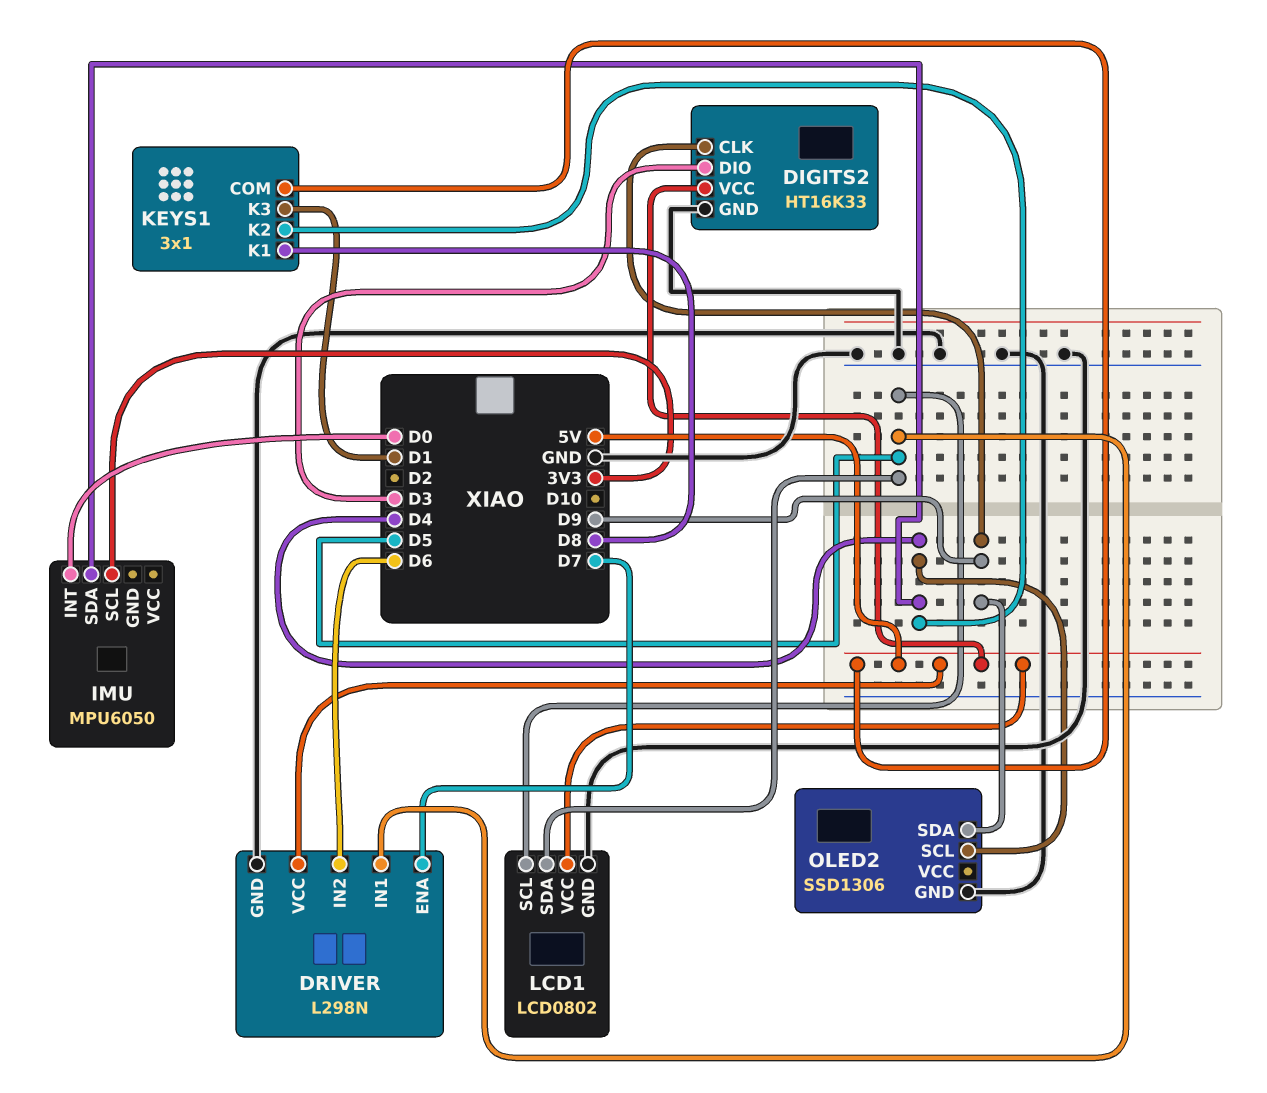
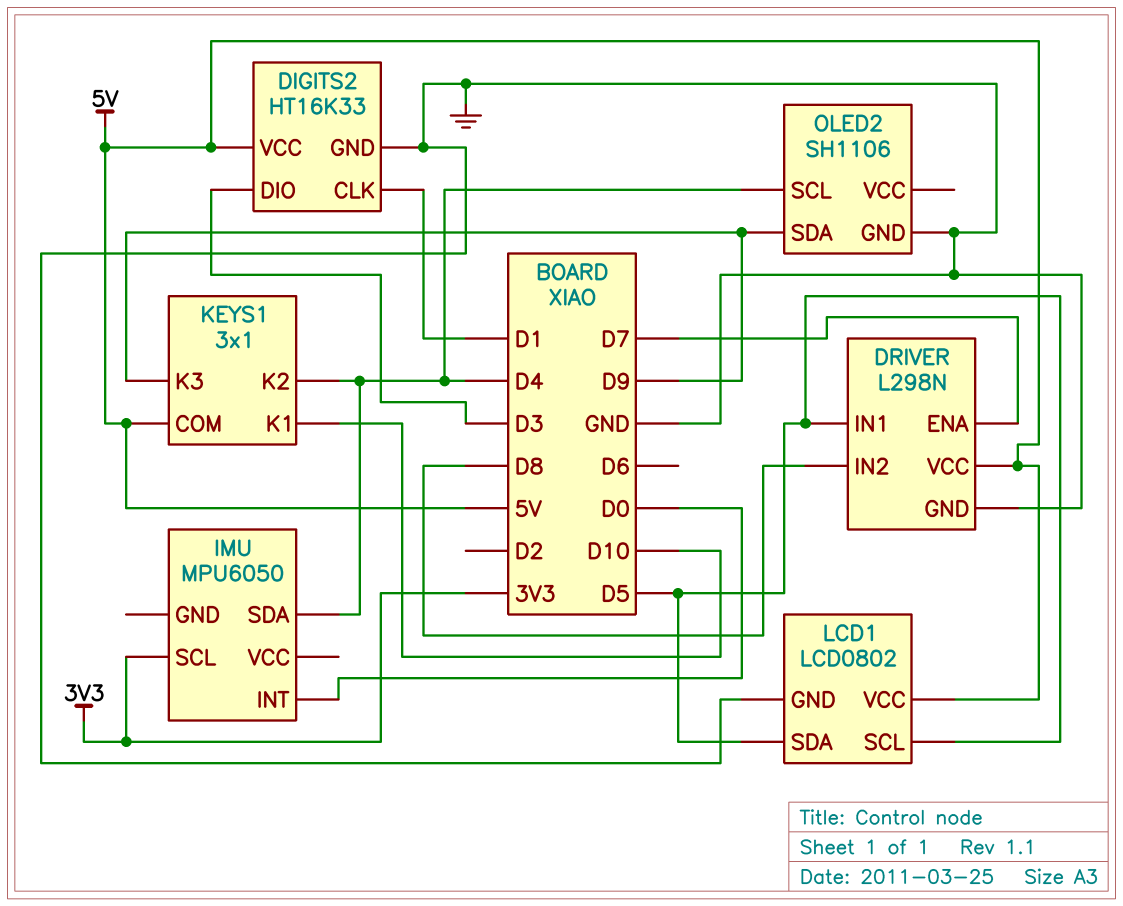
DIGITS2 pin CLK: D9 -> D1
DRIVER pin IN2: D6 -> D8
KEYS1 pin K1: D8 -> D10
KEYS1 pin K3: D1 -> D9
OLED2: SSD1306 -> SH1106

